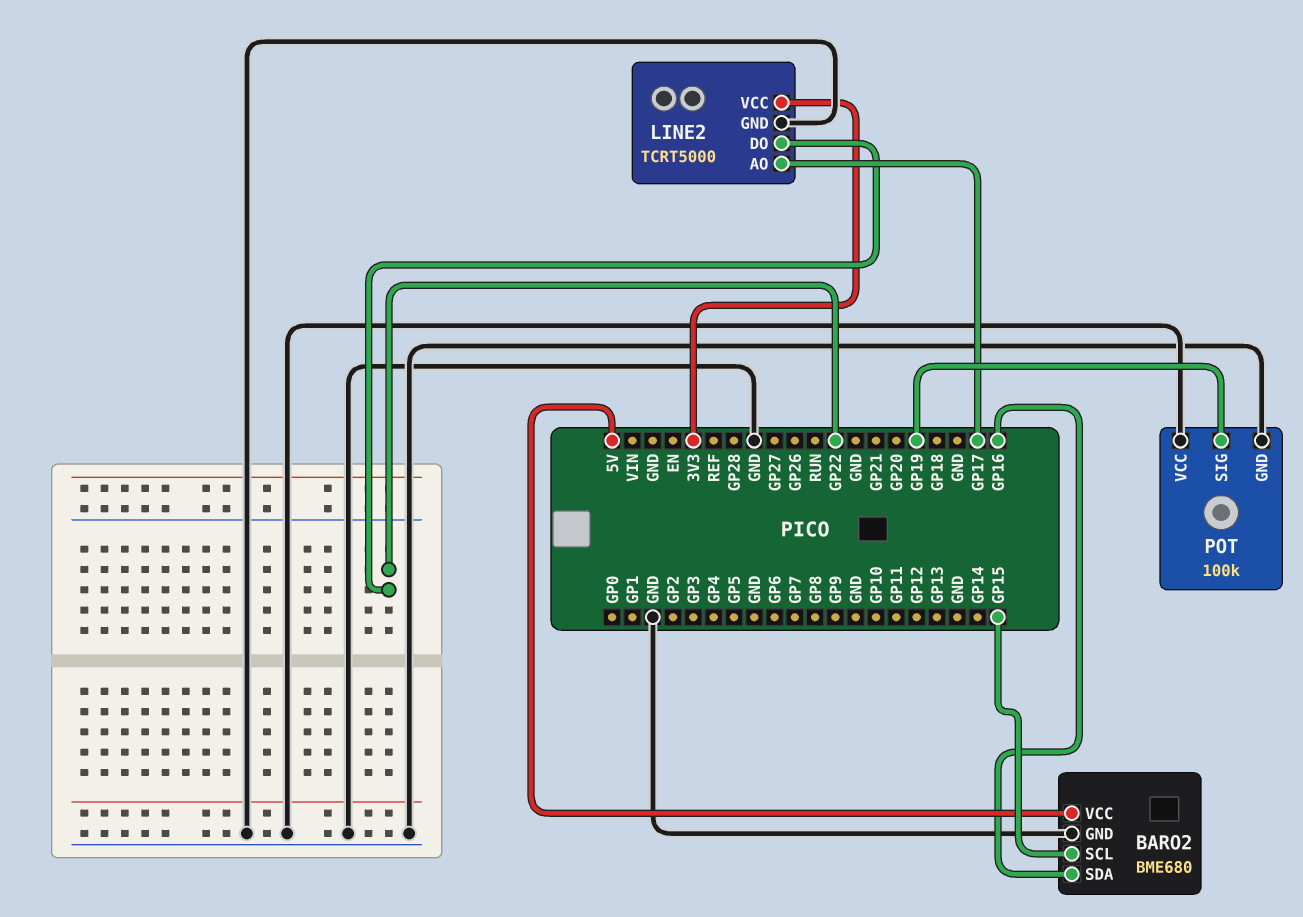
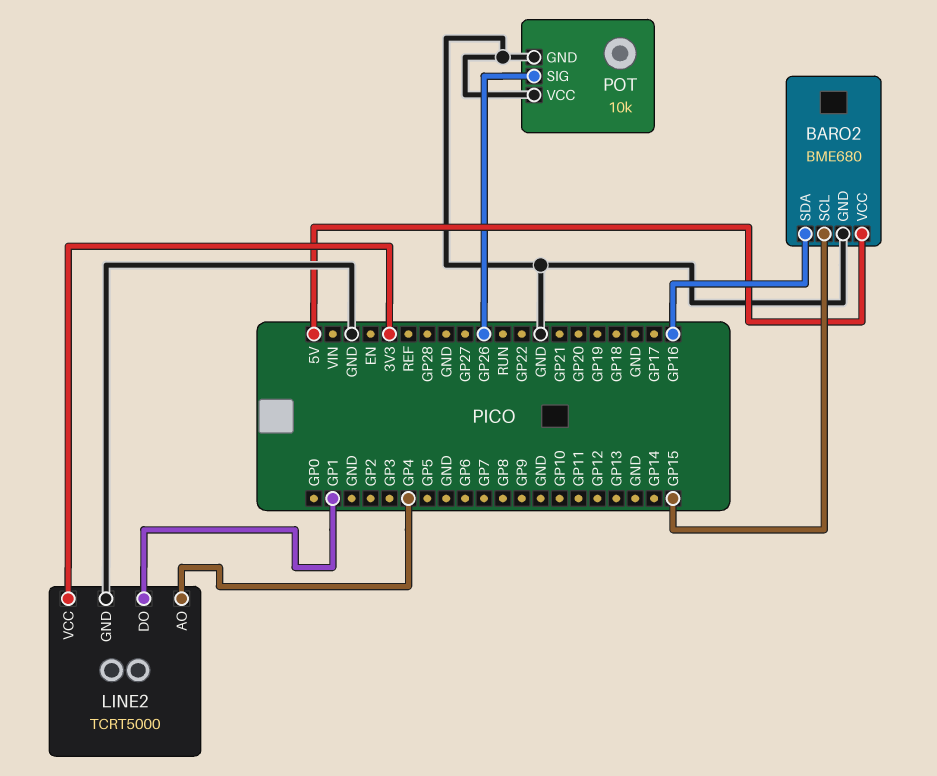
LINE2 pin AO: GP17 -> GP4
LINE2 pin DO: GP22 -> GP1
POT: 100k -> 10k
POT pin SIG: GP19 -> GP26

